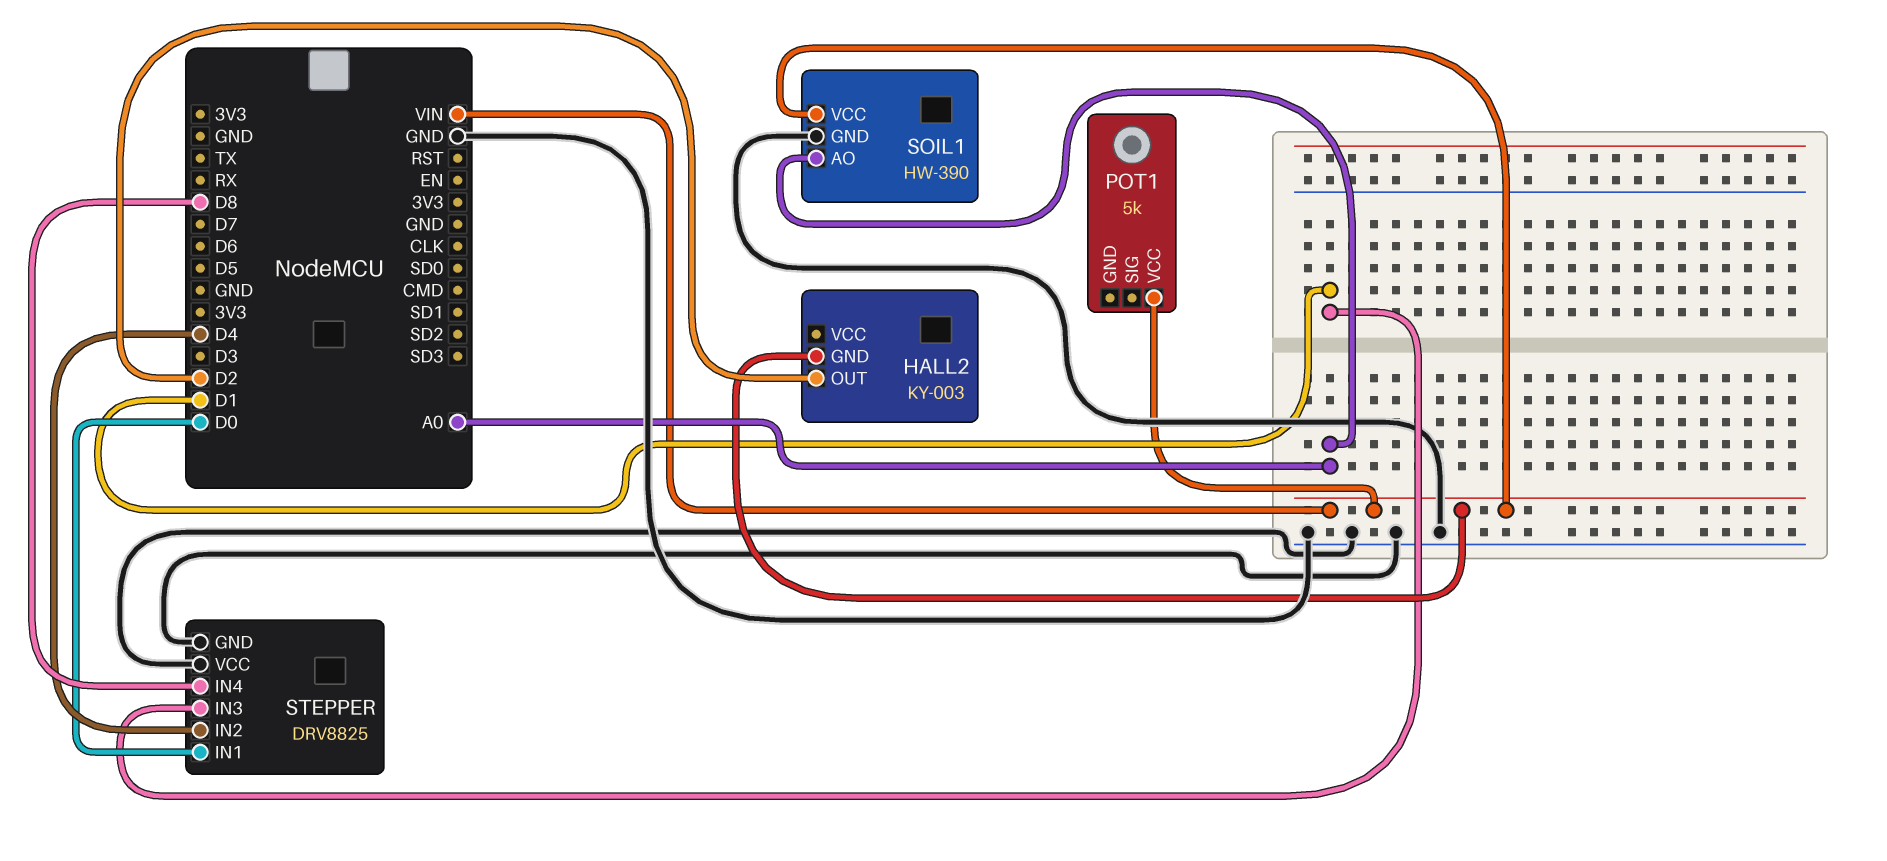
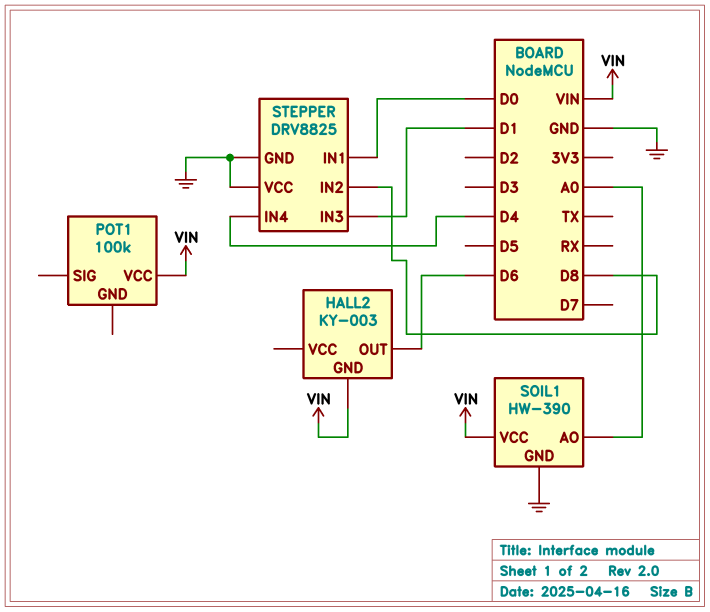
HALL2 pin OUT: D2 -> D6
POT1: 5k -> 100k
STEPPER pin IN2: D4 -> D8
STEPPER pin IN4: D8 -> D4

